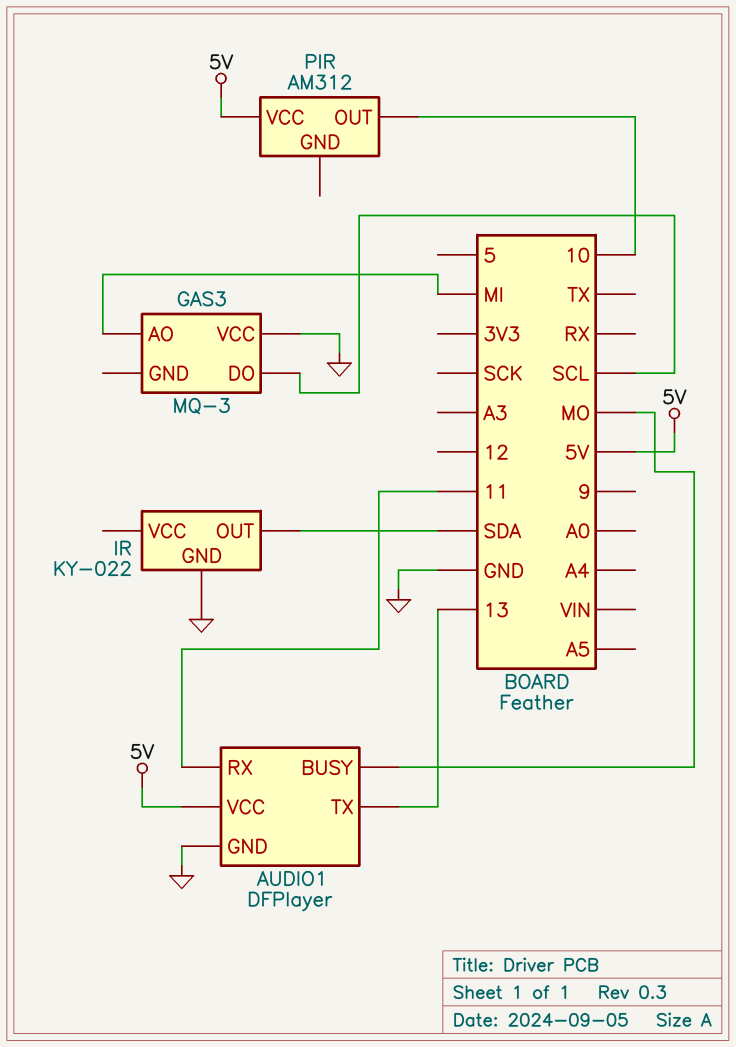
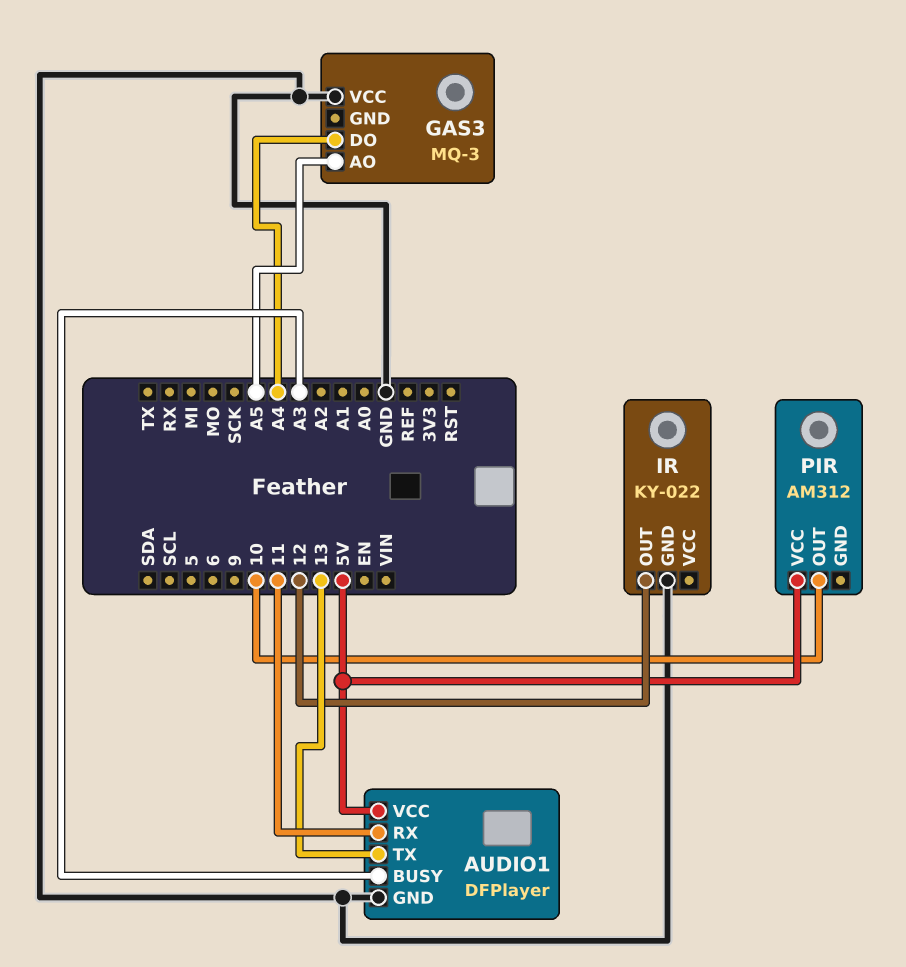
AUDIO1 pin BUSY: MO -> A3
GAS3 pin AO: MI -> A5
GAS3 pin DO: SCL -> A4
IR pin OUT: SDA -> 12

